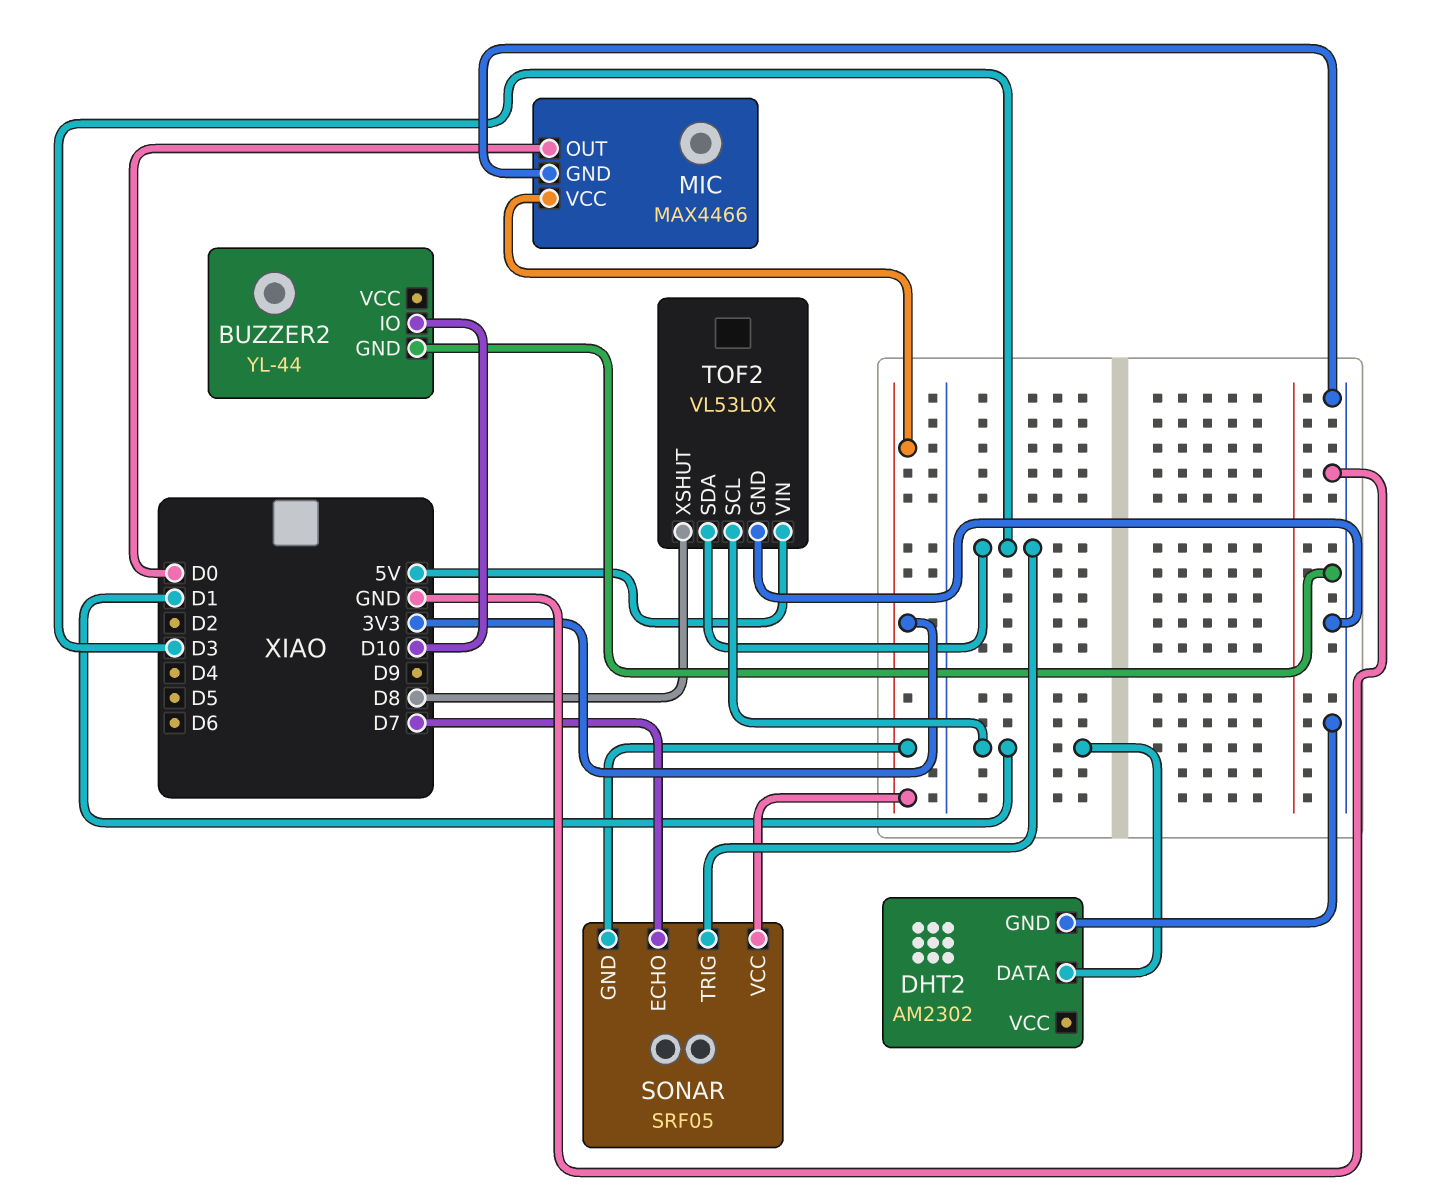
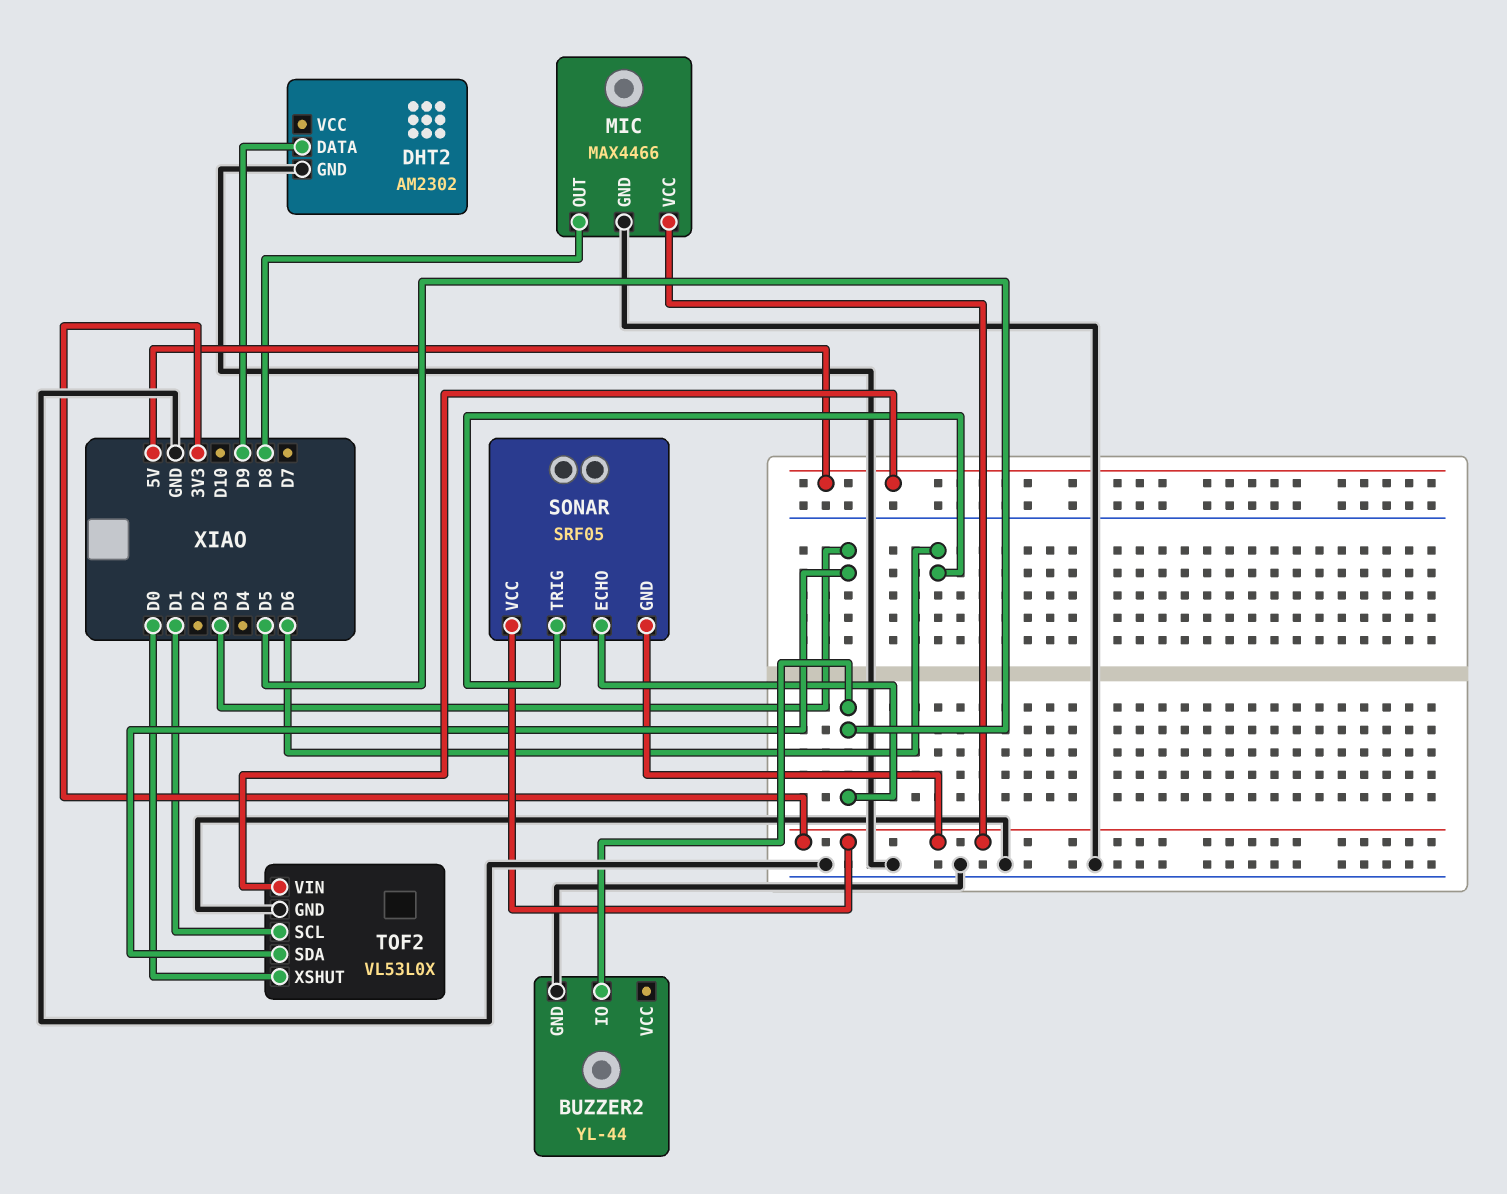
BUZZER2 pin IO: D10 -> D5
DHT2 pin DATA: D1 -> D9
MIC pin OUT: D0 -> D8
SONAR pin ECHO: D7 -> D5
SONAR pin TRIG: D3 -> D6
TOF2 pin XSHUT: D8 -> D0

